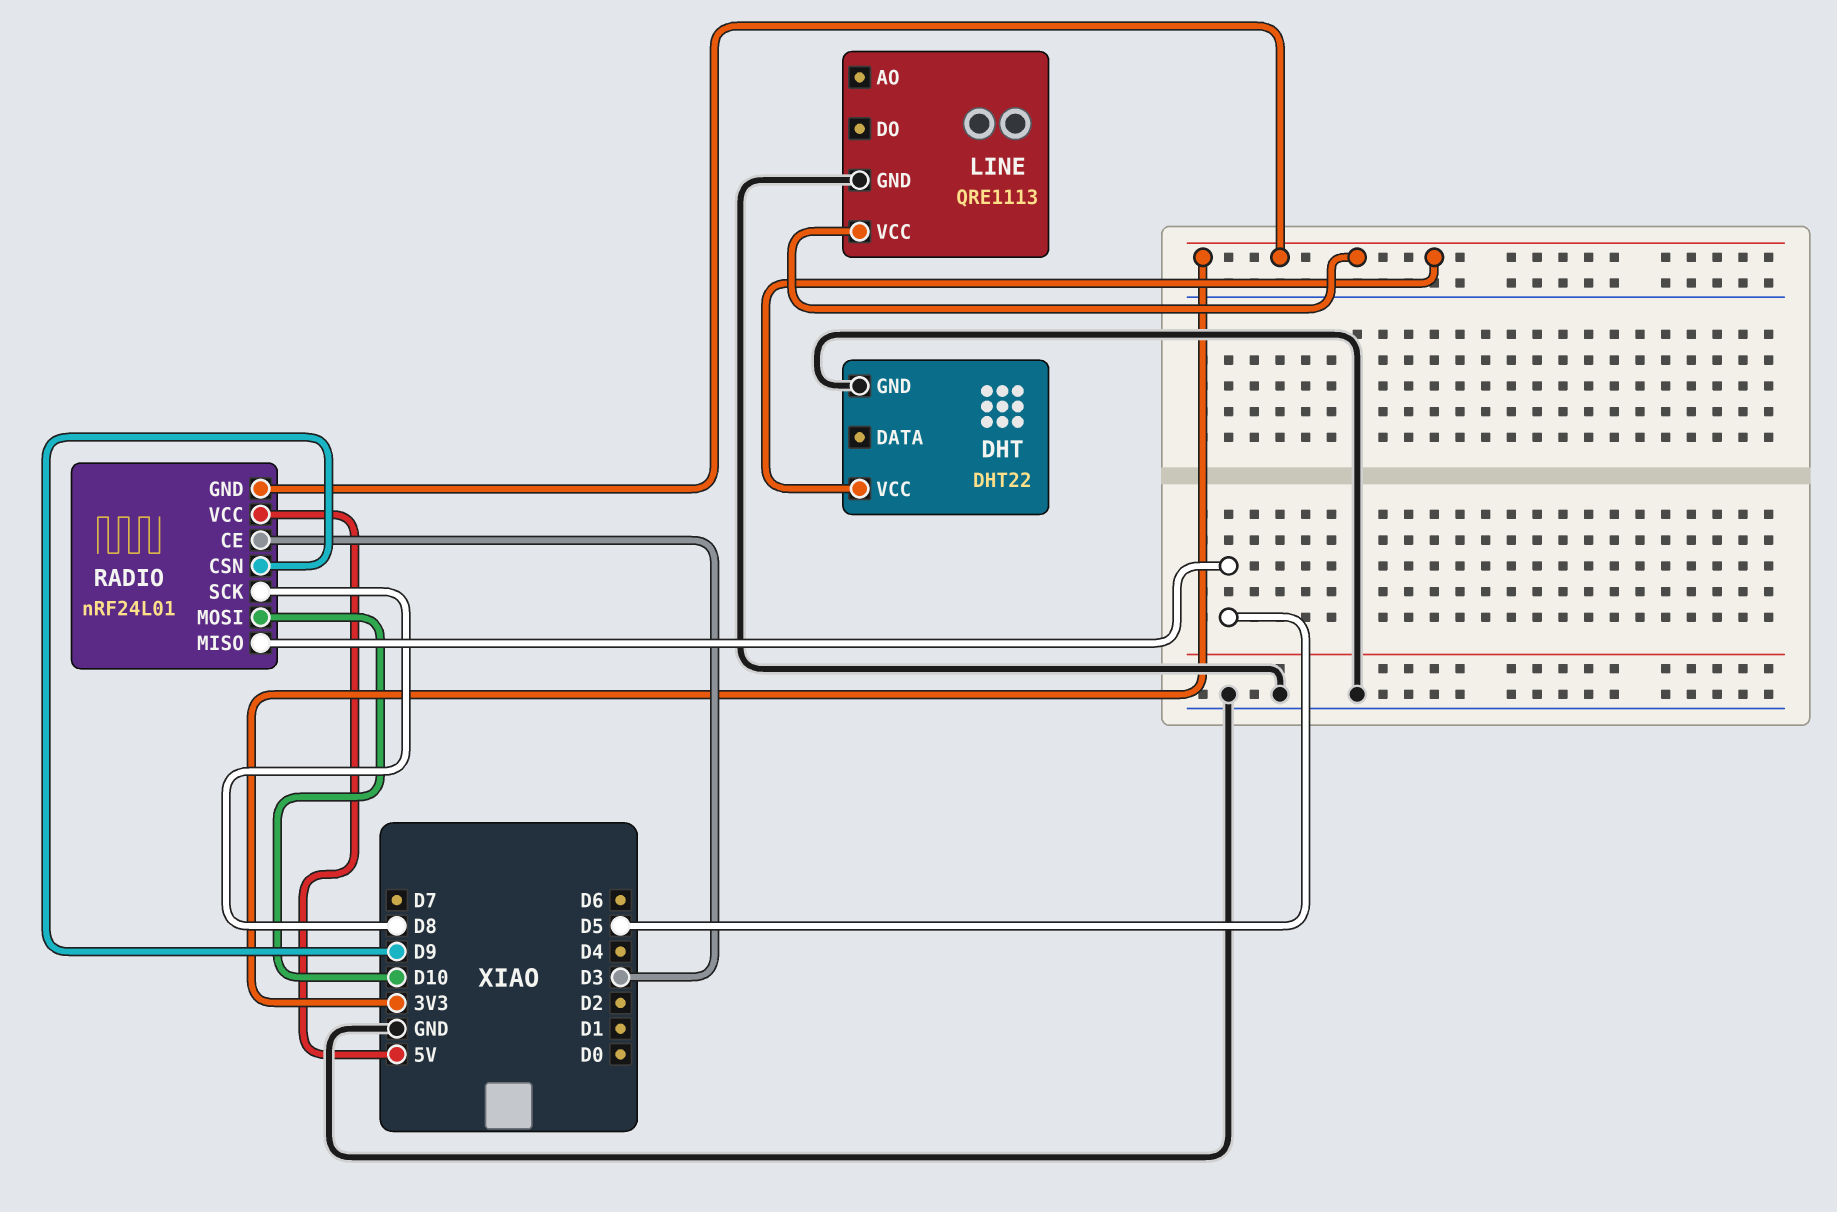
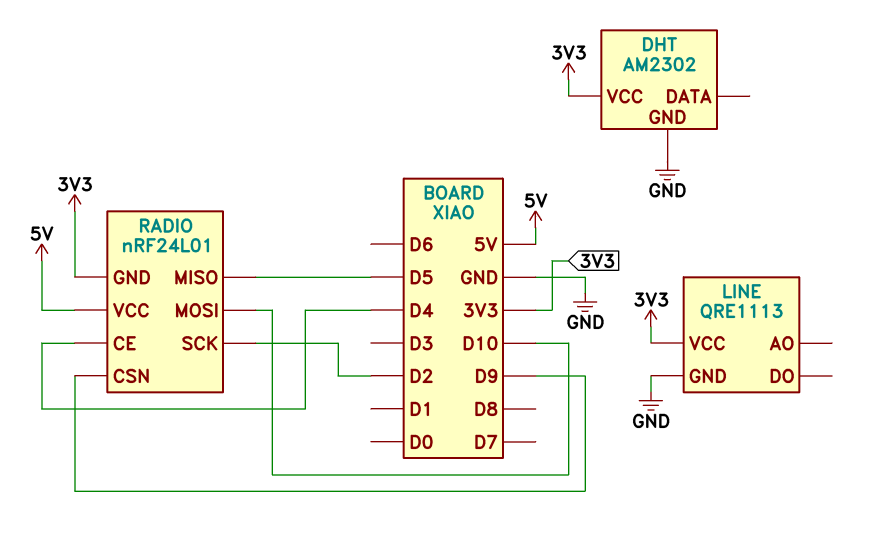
DHT: DHT22 -> AM2302
RADIO pin CE: D3 -> D4
RADIO pin SCK: D8 -> D2

